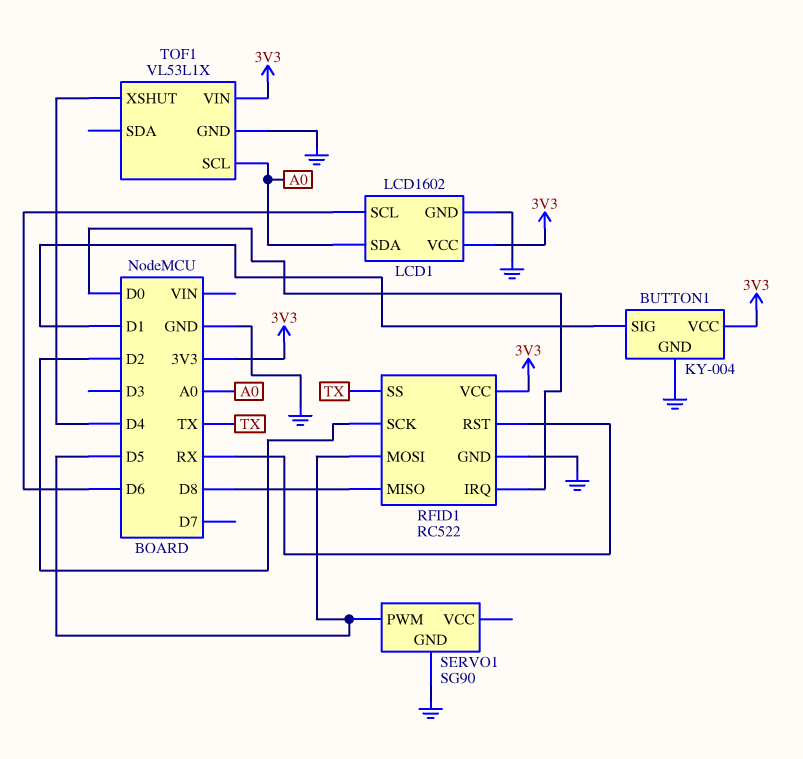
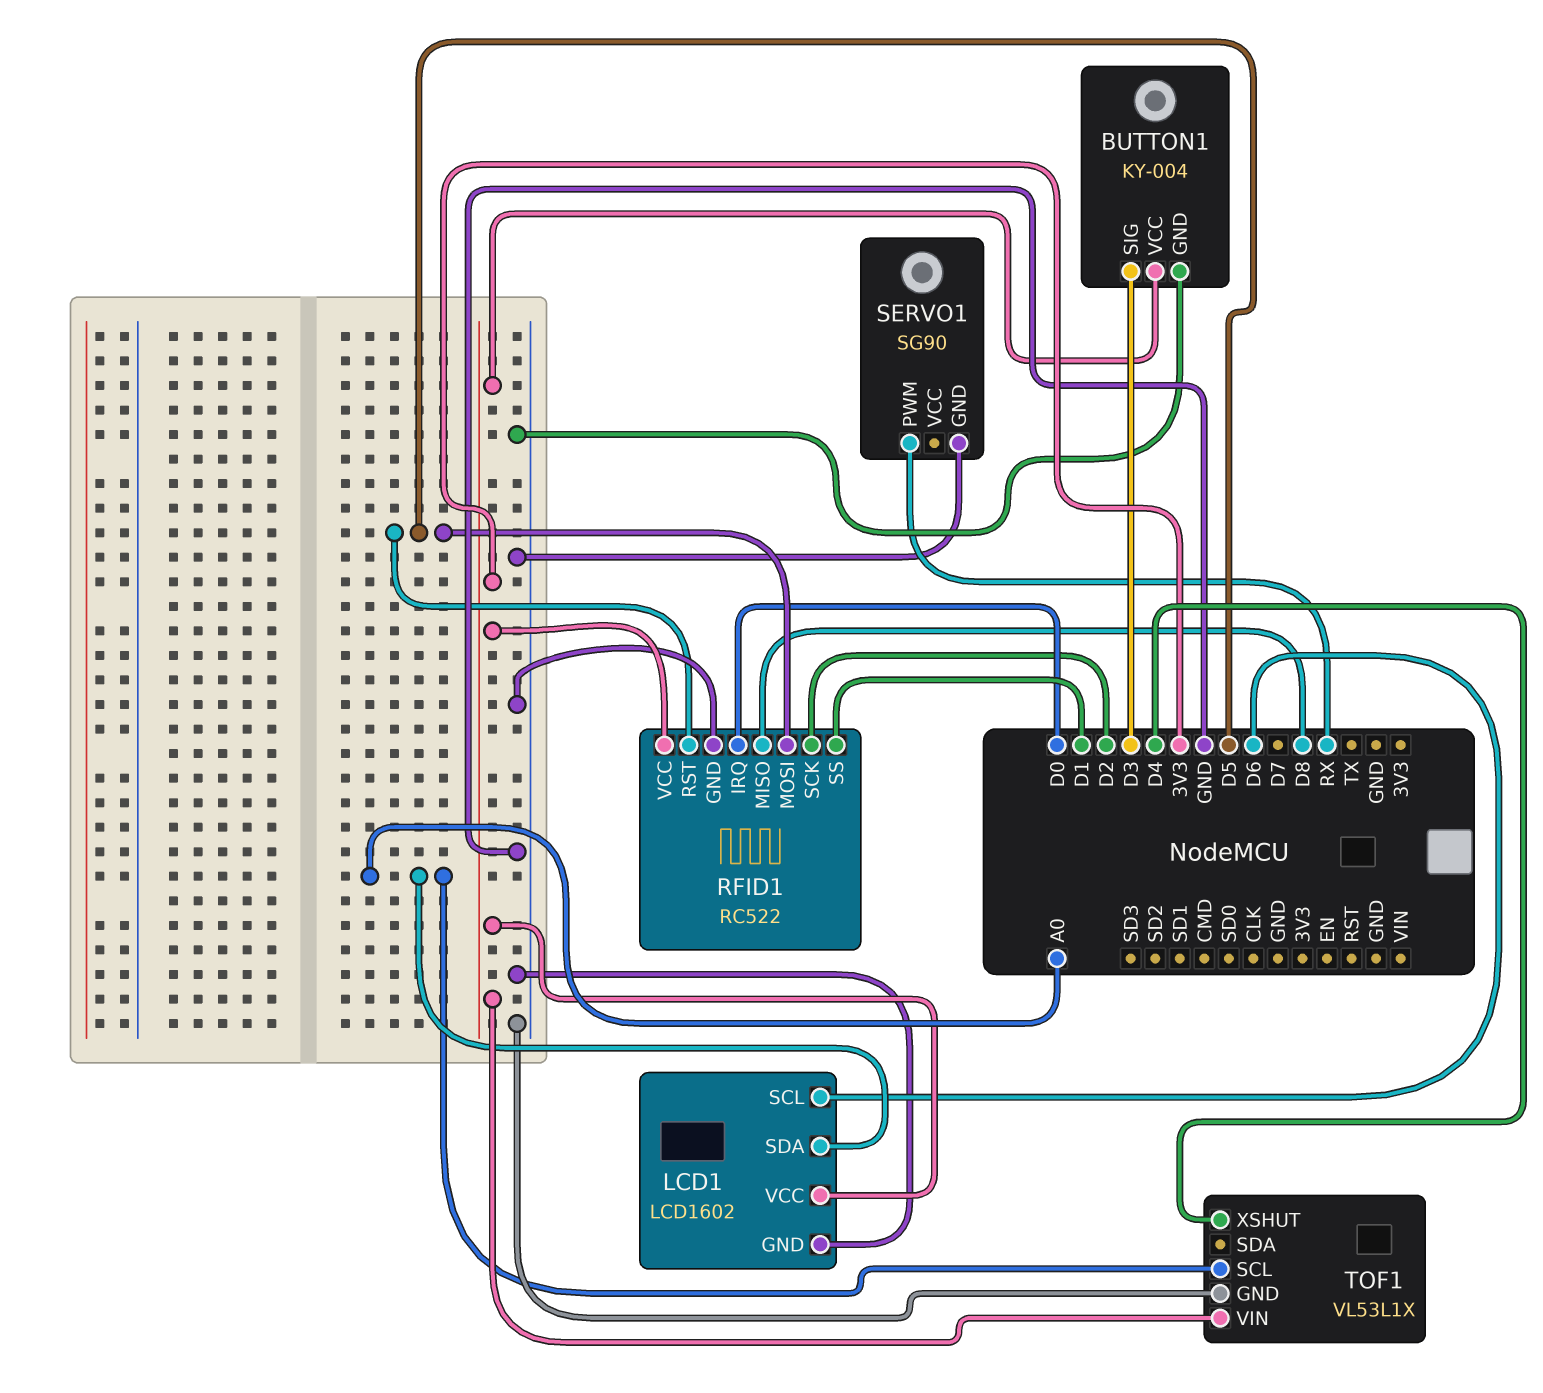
BUTTON1 pin SIG: D1 -> D3
RFID1 pin RST: RX -> D5
RFID1 pin SS: TX -> D1
SERVO1 pin PWM: D5 -> RX

